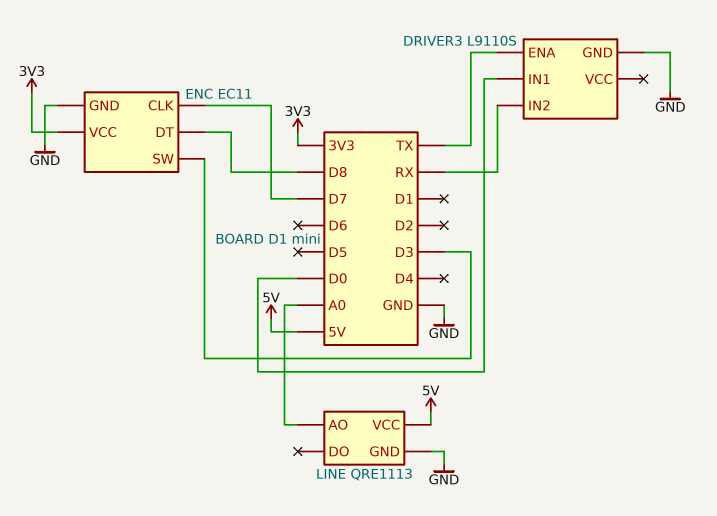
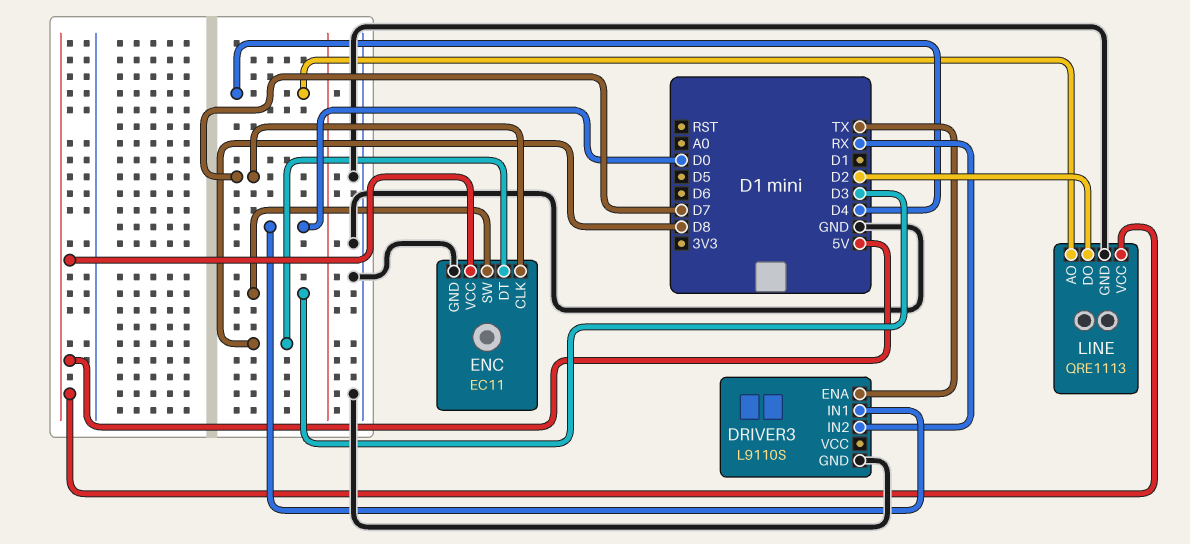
ENC pin VCC: 3V3 -> 5V
LINE pin AO: A0 -> D4
LINE pin DO: none -> D2

